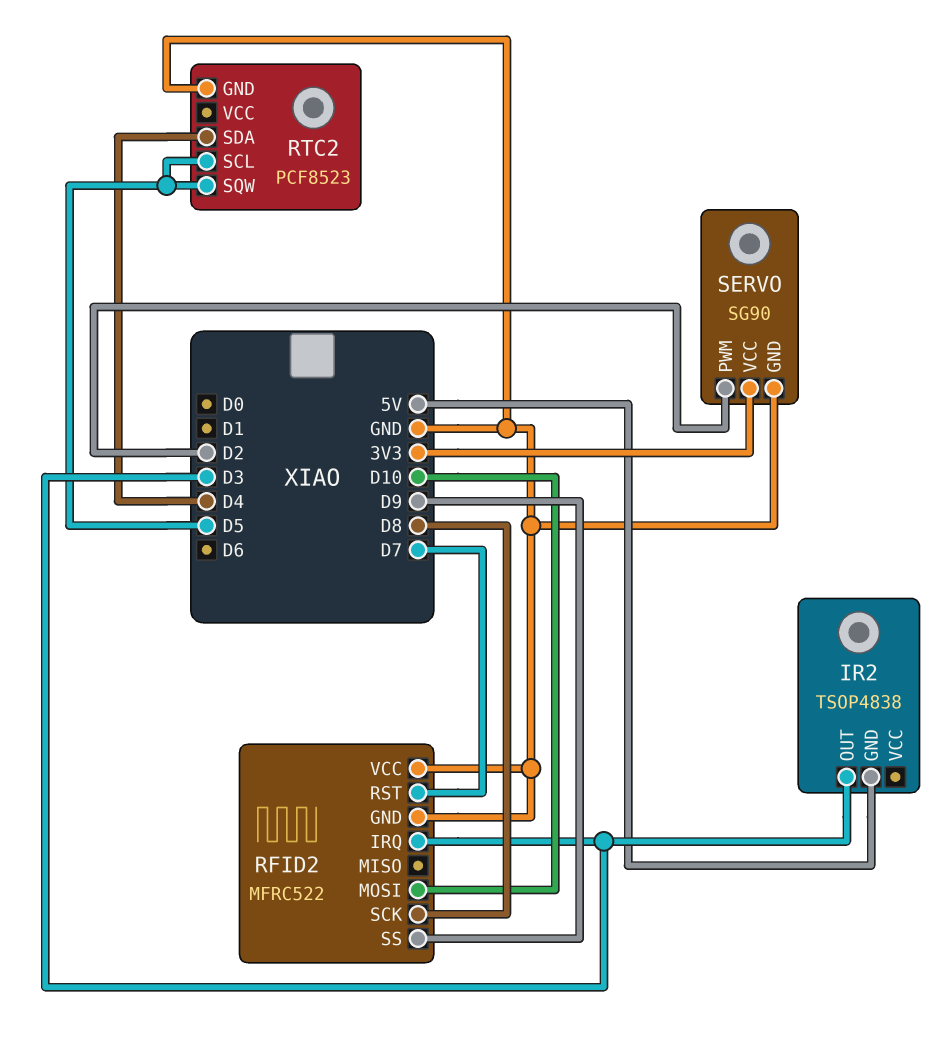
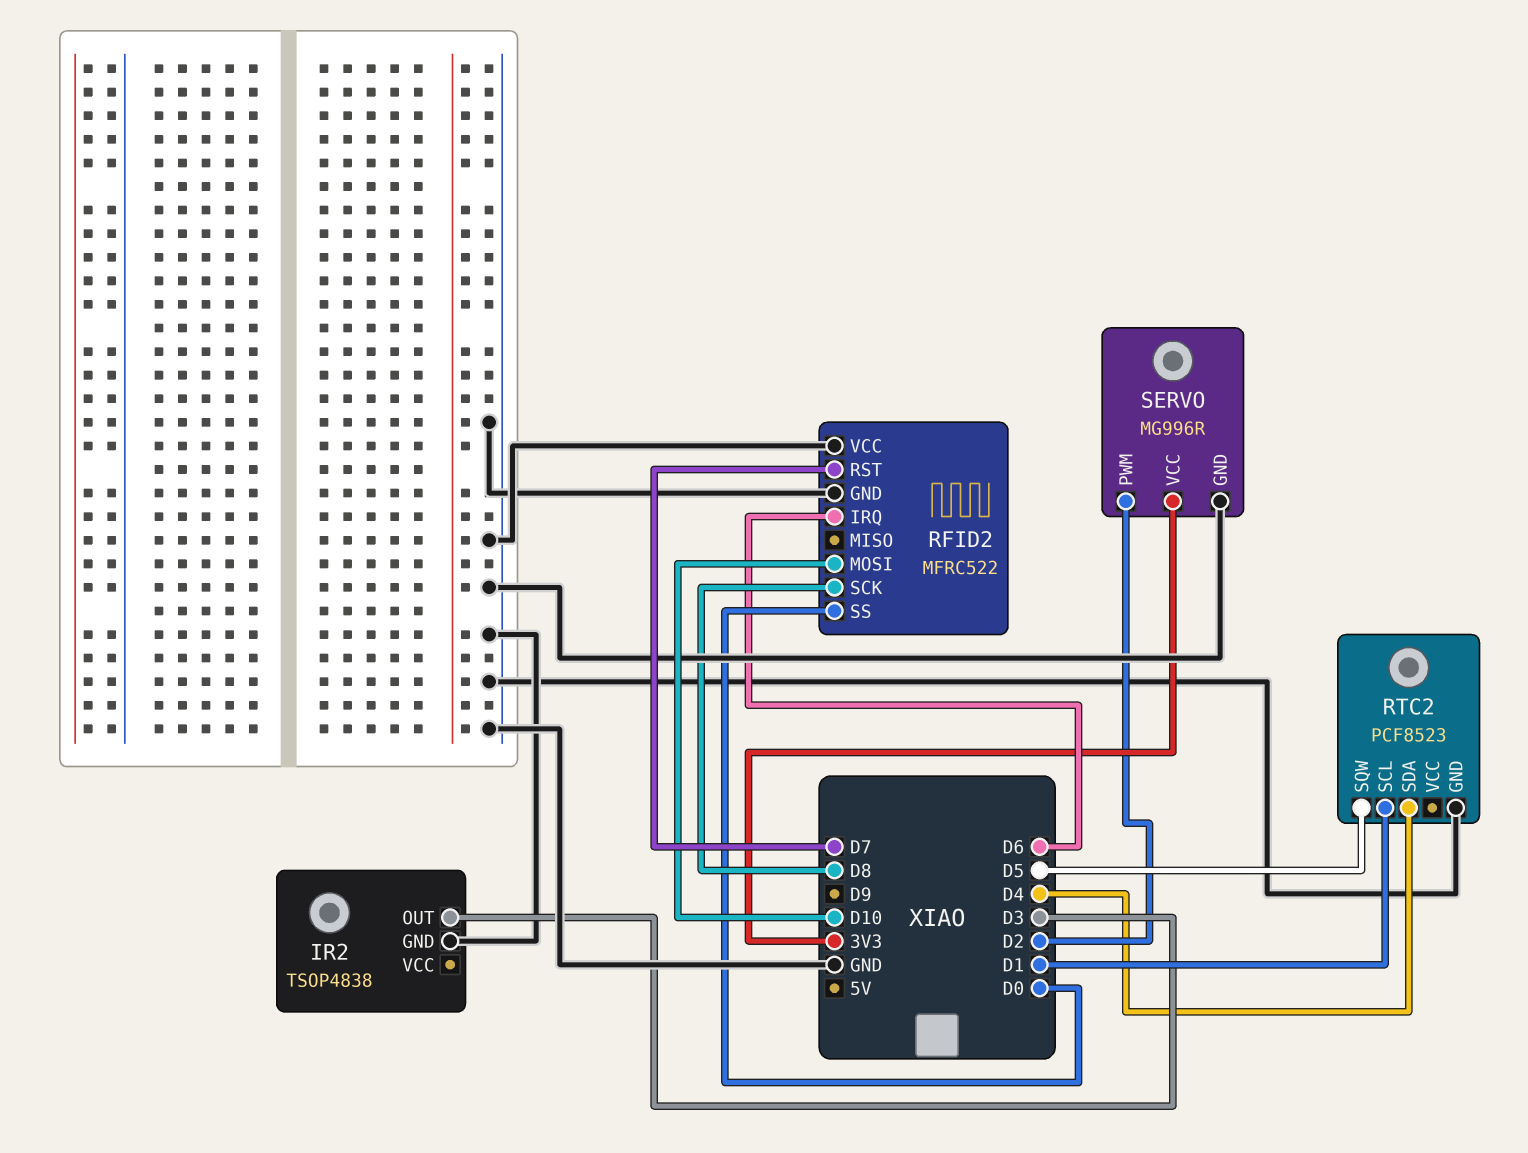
IR2 pin GND: 5V -> GND
RFID2 pin IRQ: D3 -> D6
RFID2 pin SS: D9 -> D0
RTC2 pin SCL: D5 -> D1
SERVO: SG90 -> MG996R

